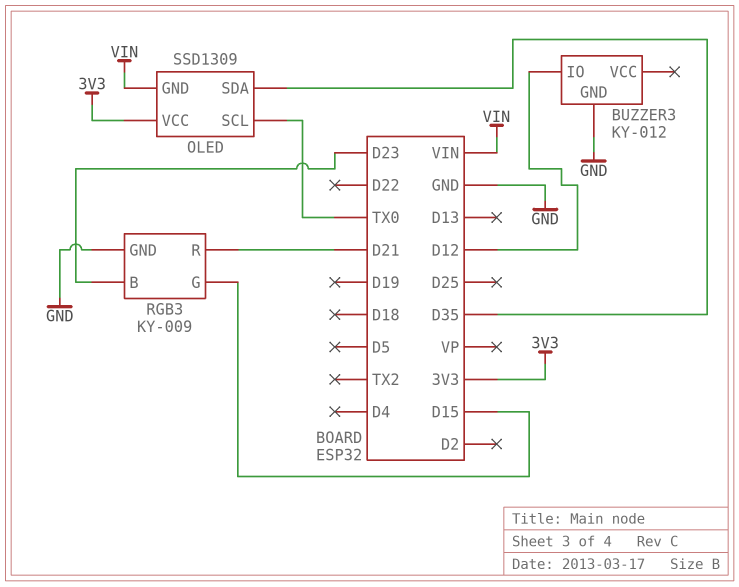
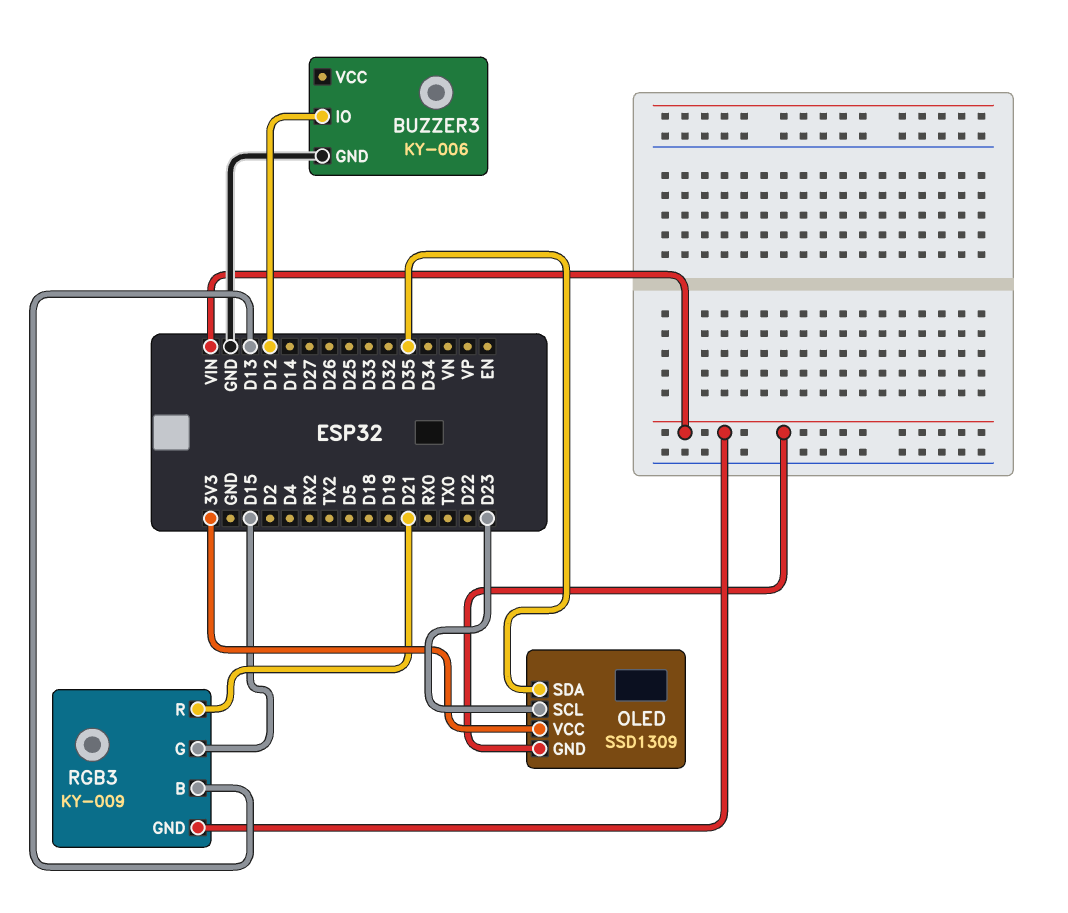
BUZZER3: KY-012 -> KY-006
OLED pin SCL: TX0 -> D23
RGB3 pin B: D23 -> D13
RGB3 pin GND: GND -> VIN

